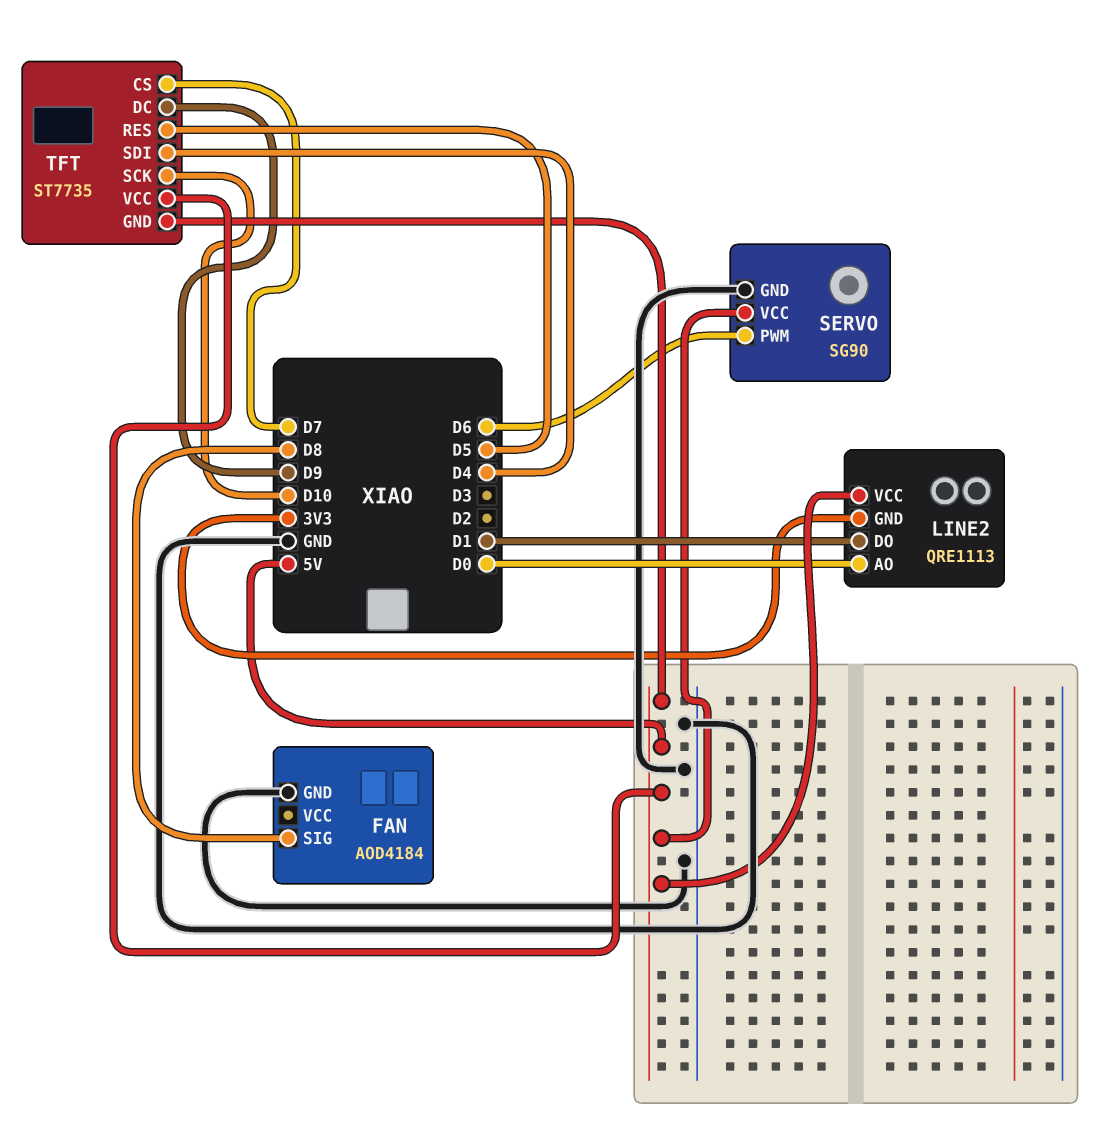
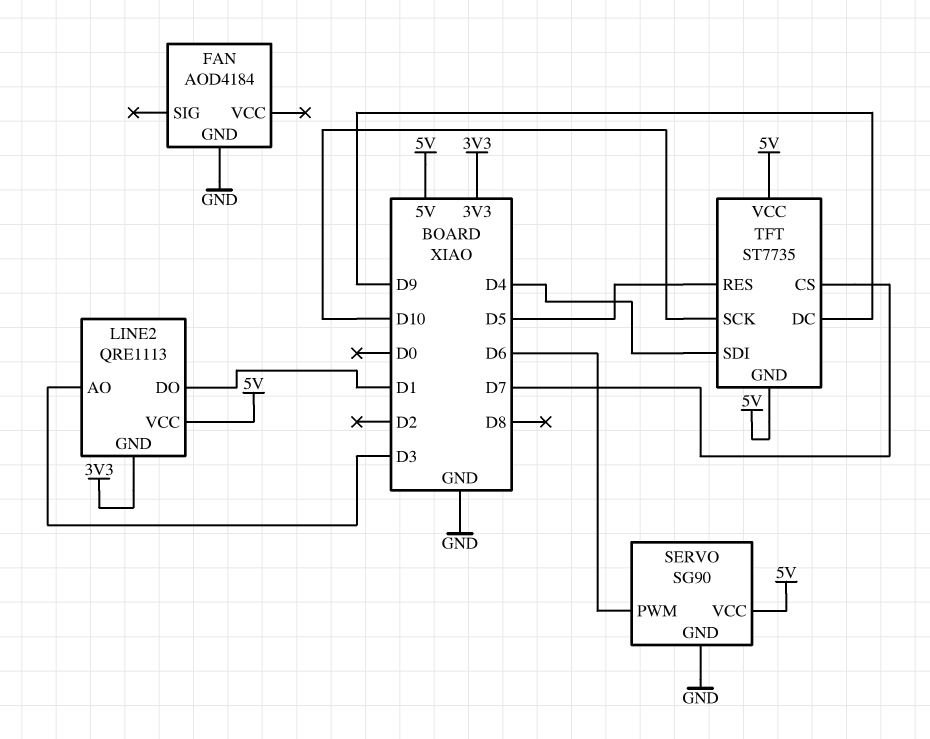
FAN pin SIG: D8 -> none
LINE2 pin AO: D0 -> D3

